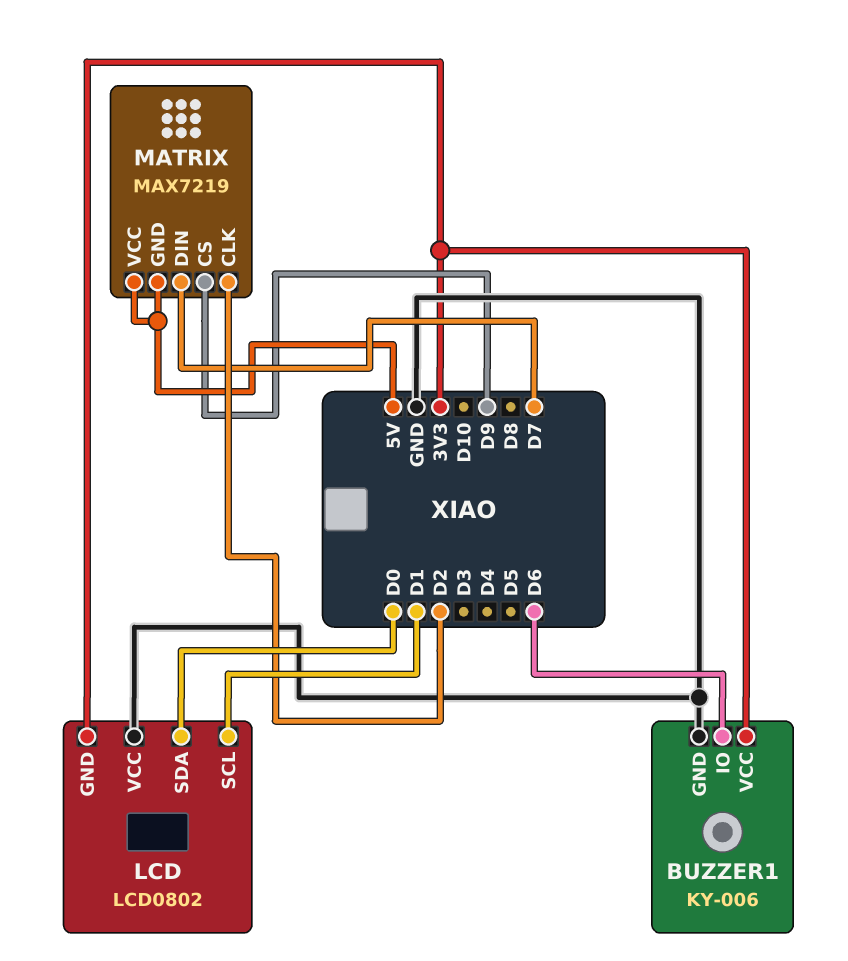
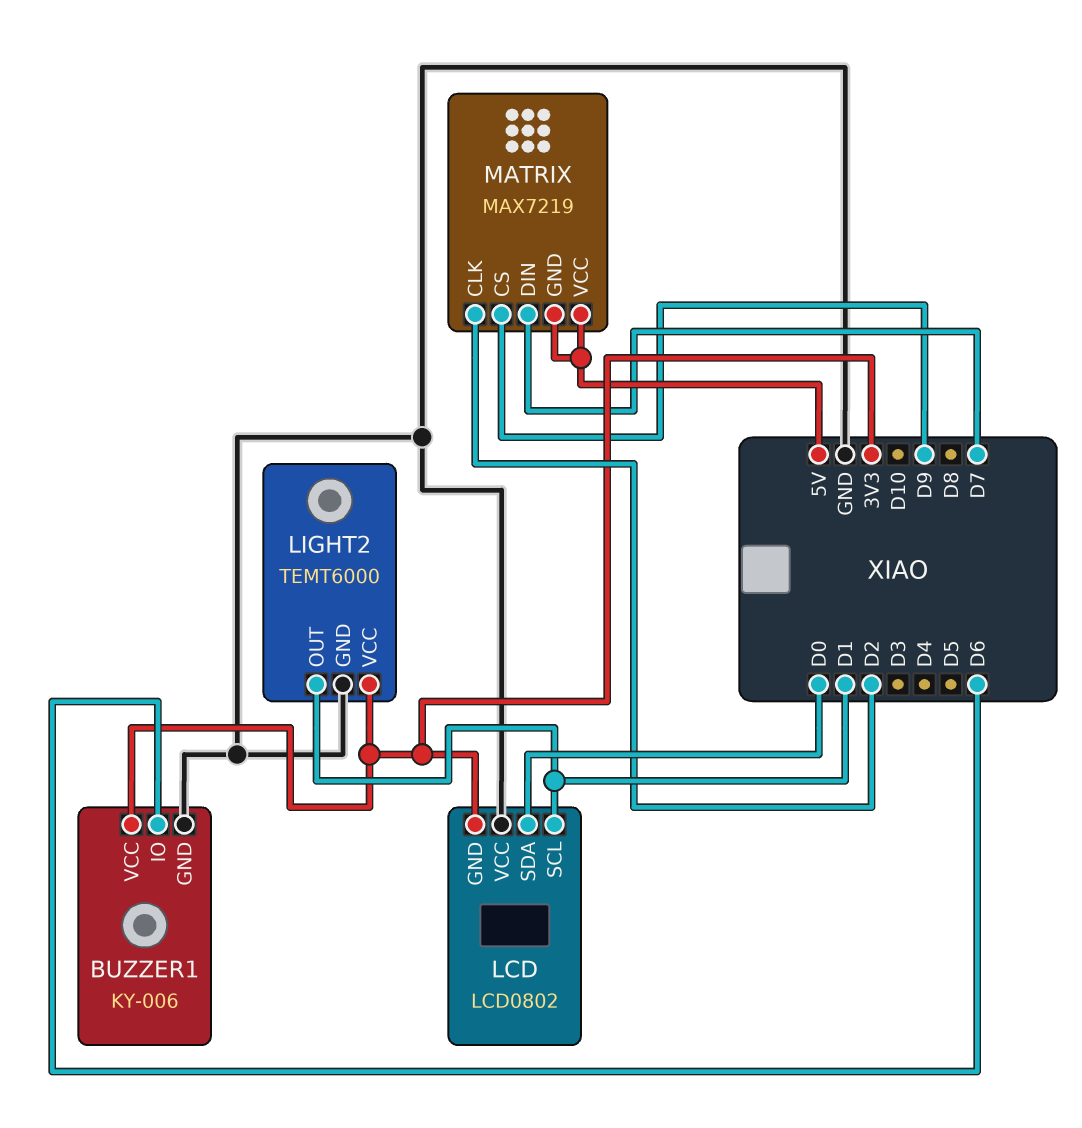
LIGHT2: none -> TEMT6000
LIGHT2 pin GND: none -> GND
LIGHT2 pin OUT: none -> D1
LIGHT2 pin VCC: none -> 3V3

